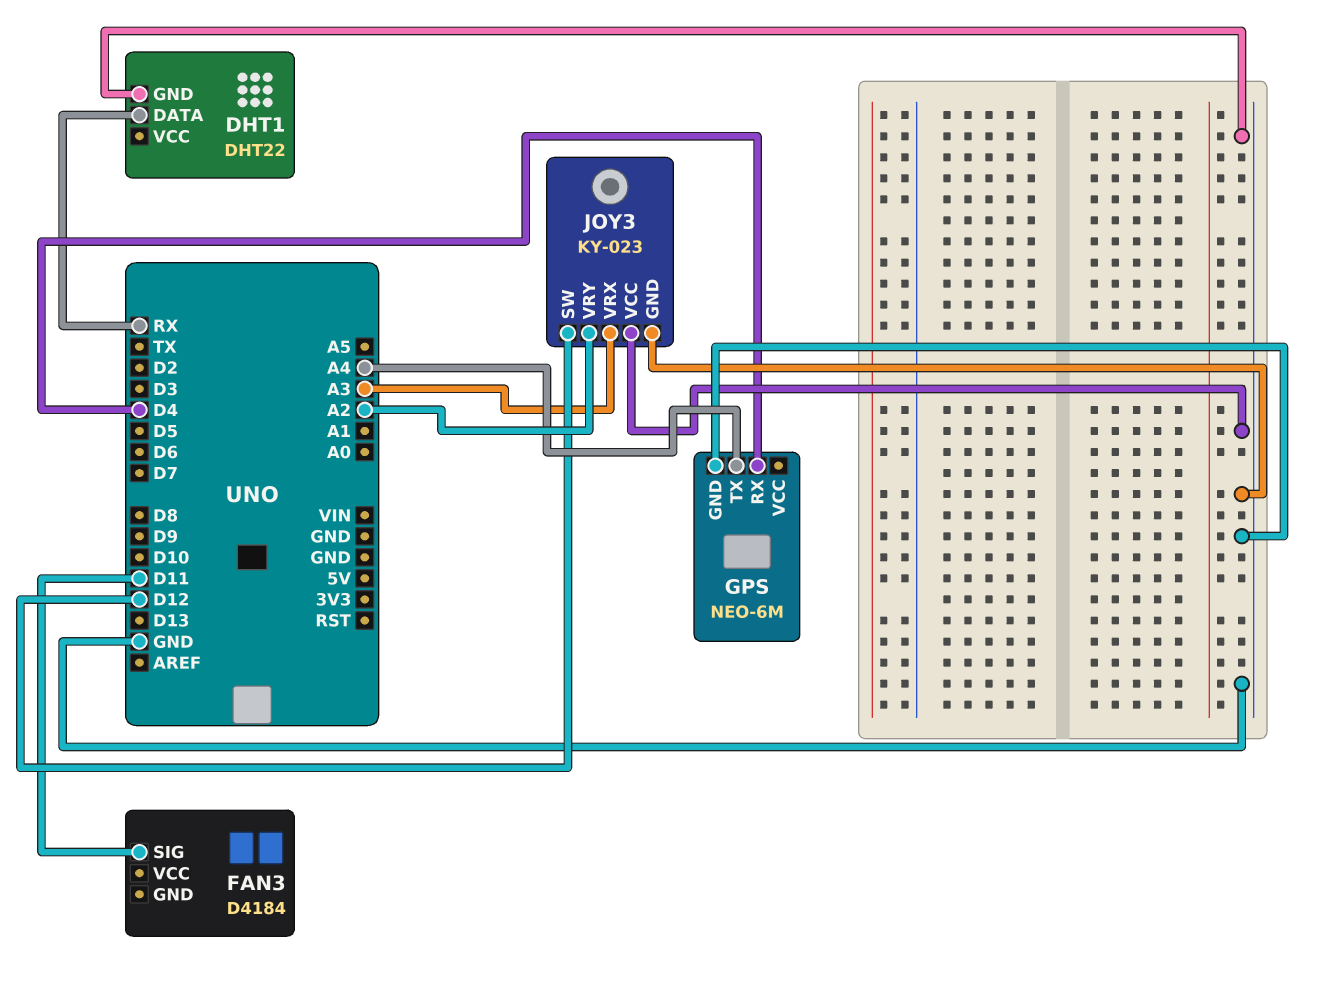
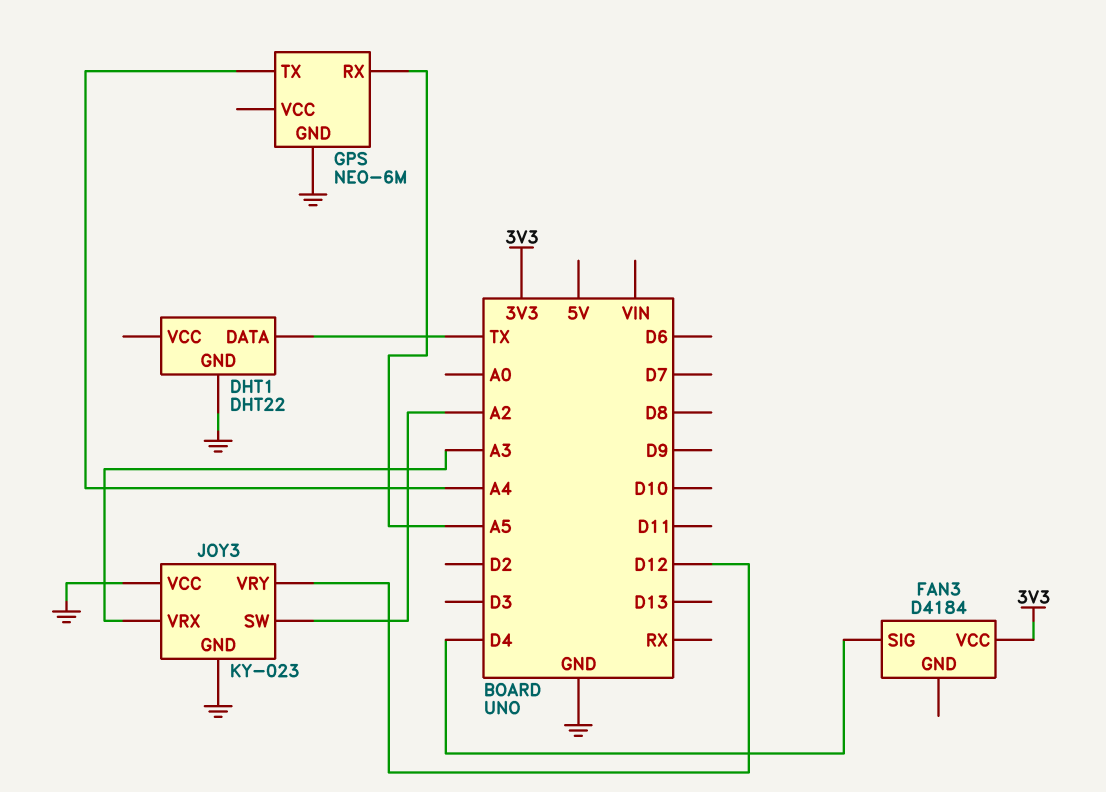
DHT1 pin DATA: RX -> TX
FAN3 pin SIG: D11 -> D4
FAN3 pin VCC: none -> 3V3
GPS pin RX: D4 -> A5
JOY3 pin SW: D12 -> A2
JOY3 pin VRY: A2 -> D12

